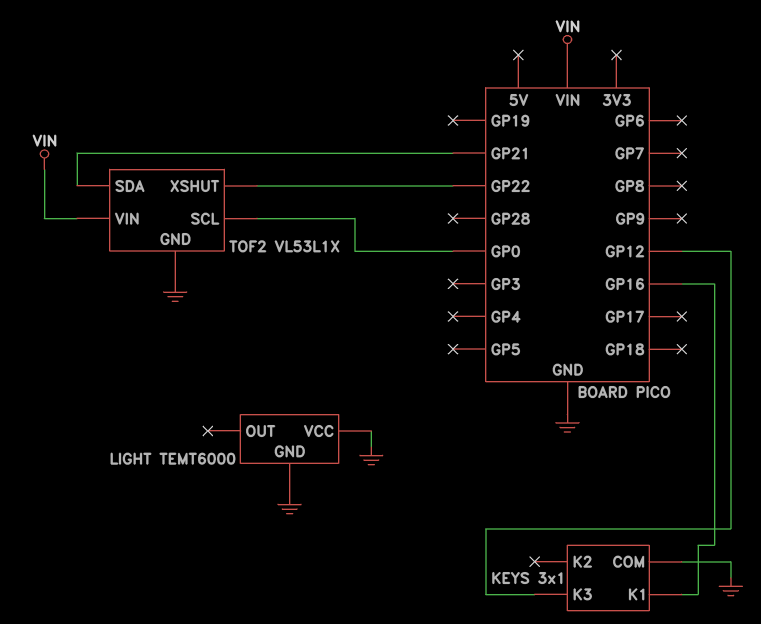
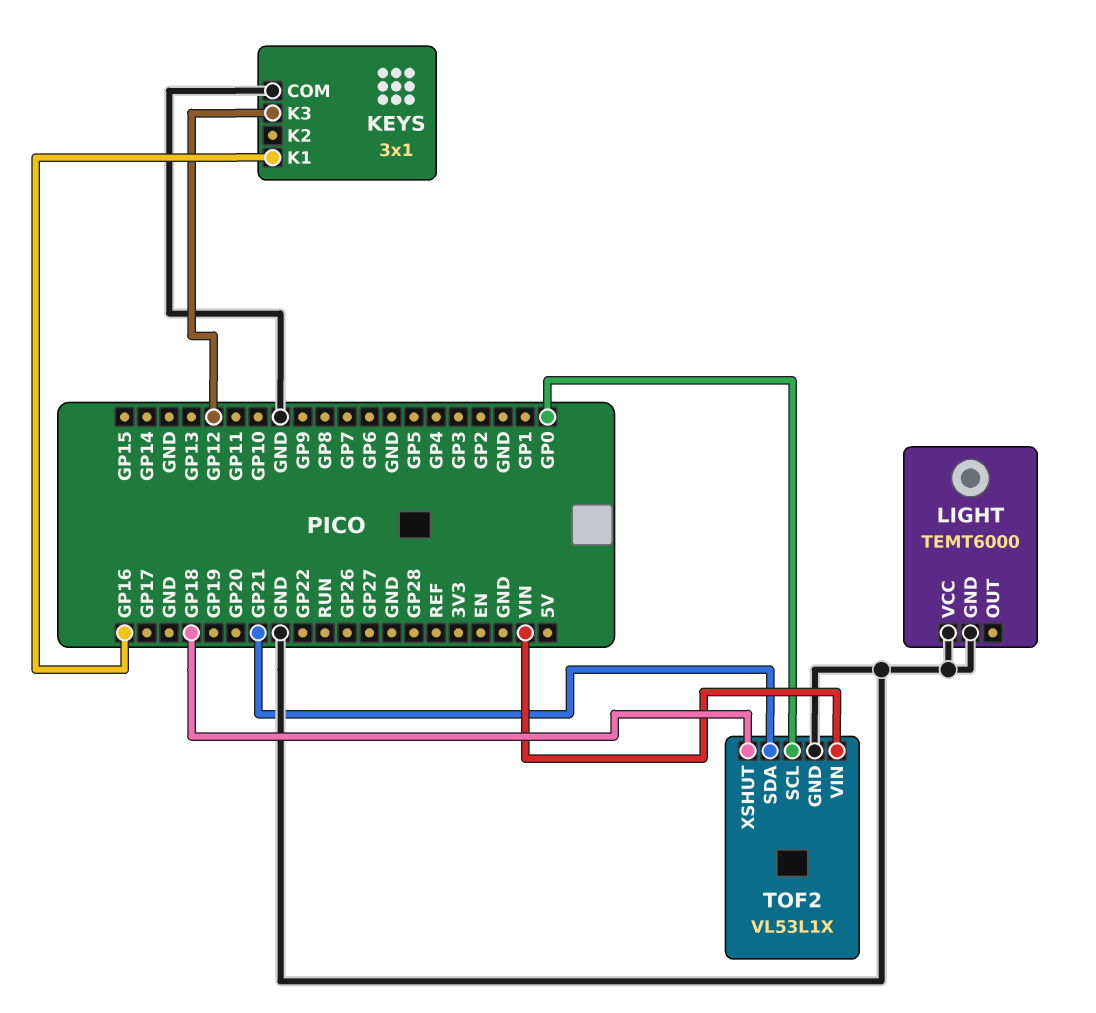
TOF2 pin XSHUT: GP22 -> GP18

